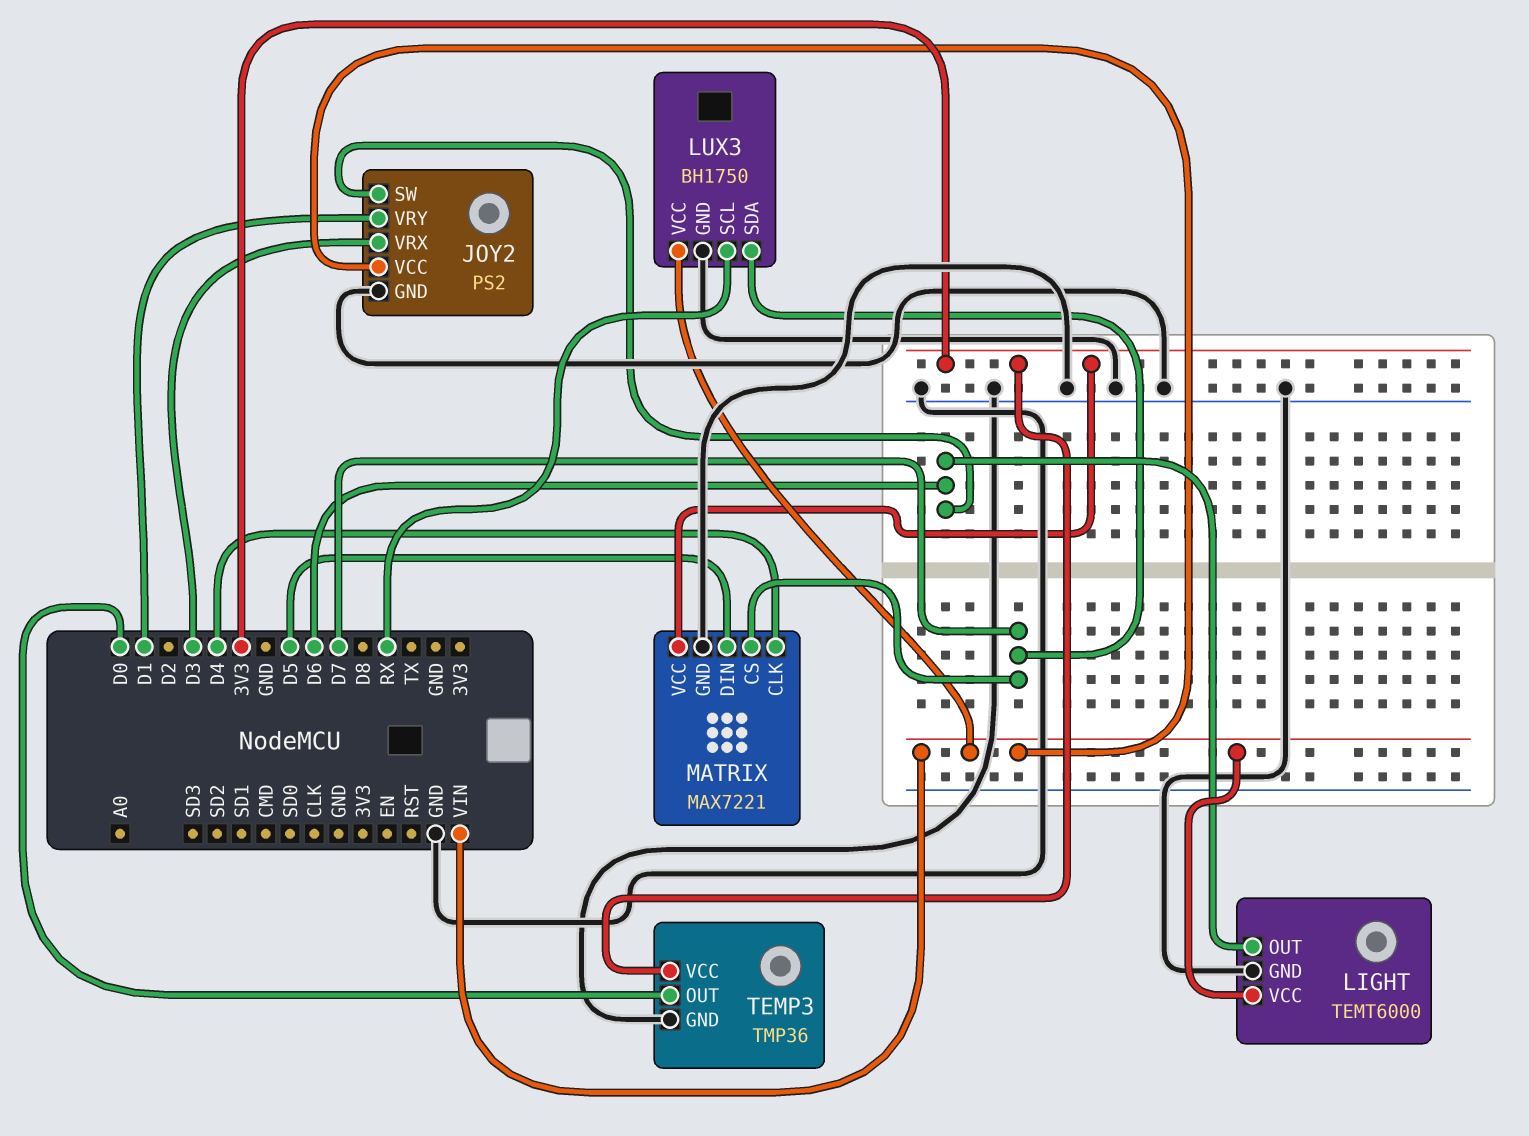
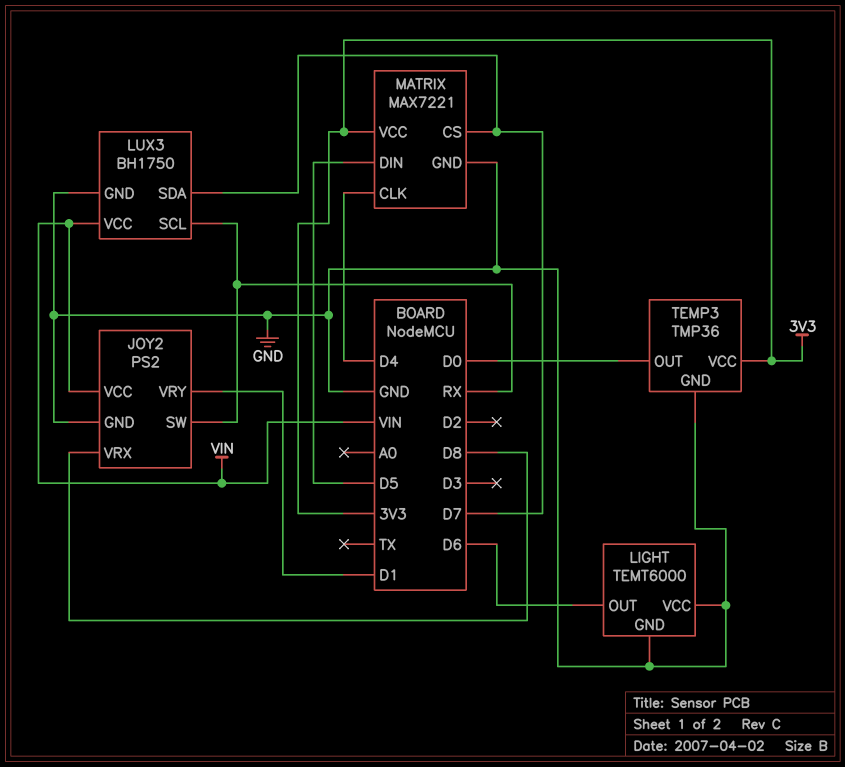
JOY2 pin SW: D6 -> RX
JOY2 pin VRX: D3 -> D8
LIGHT pin VCC: VIN -> GND

